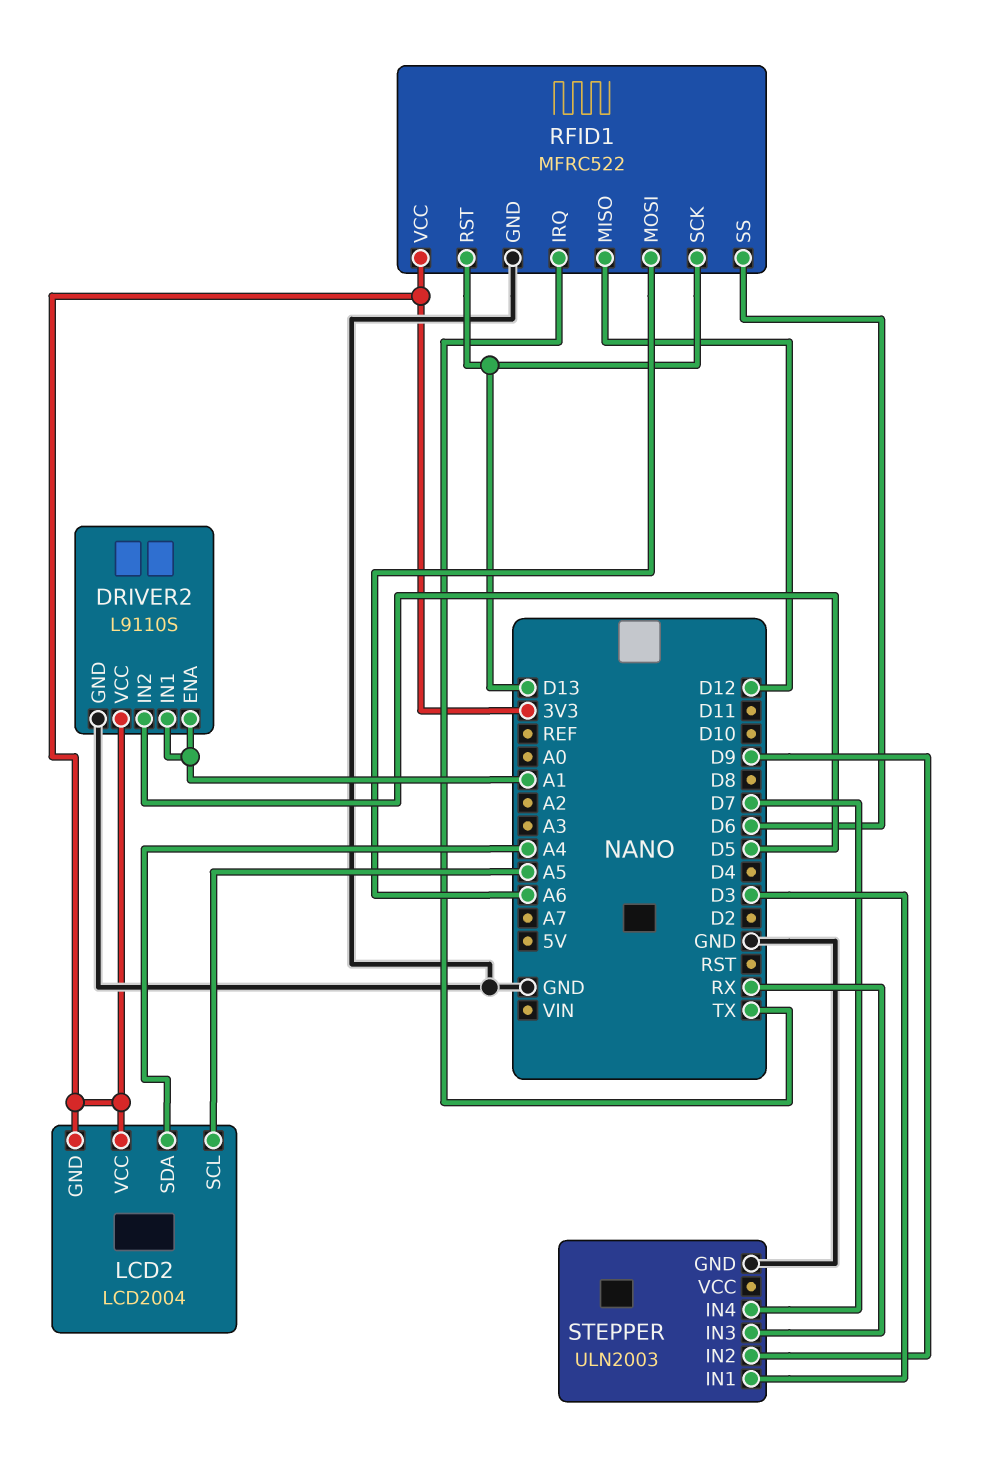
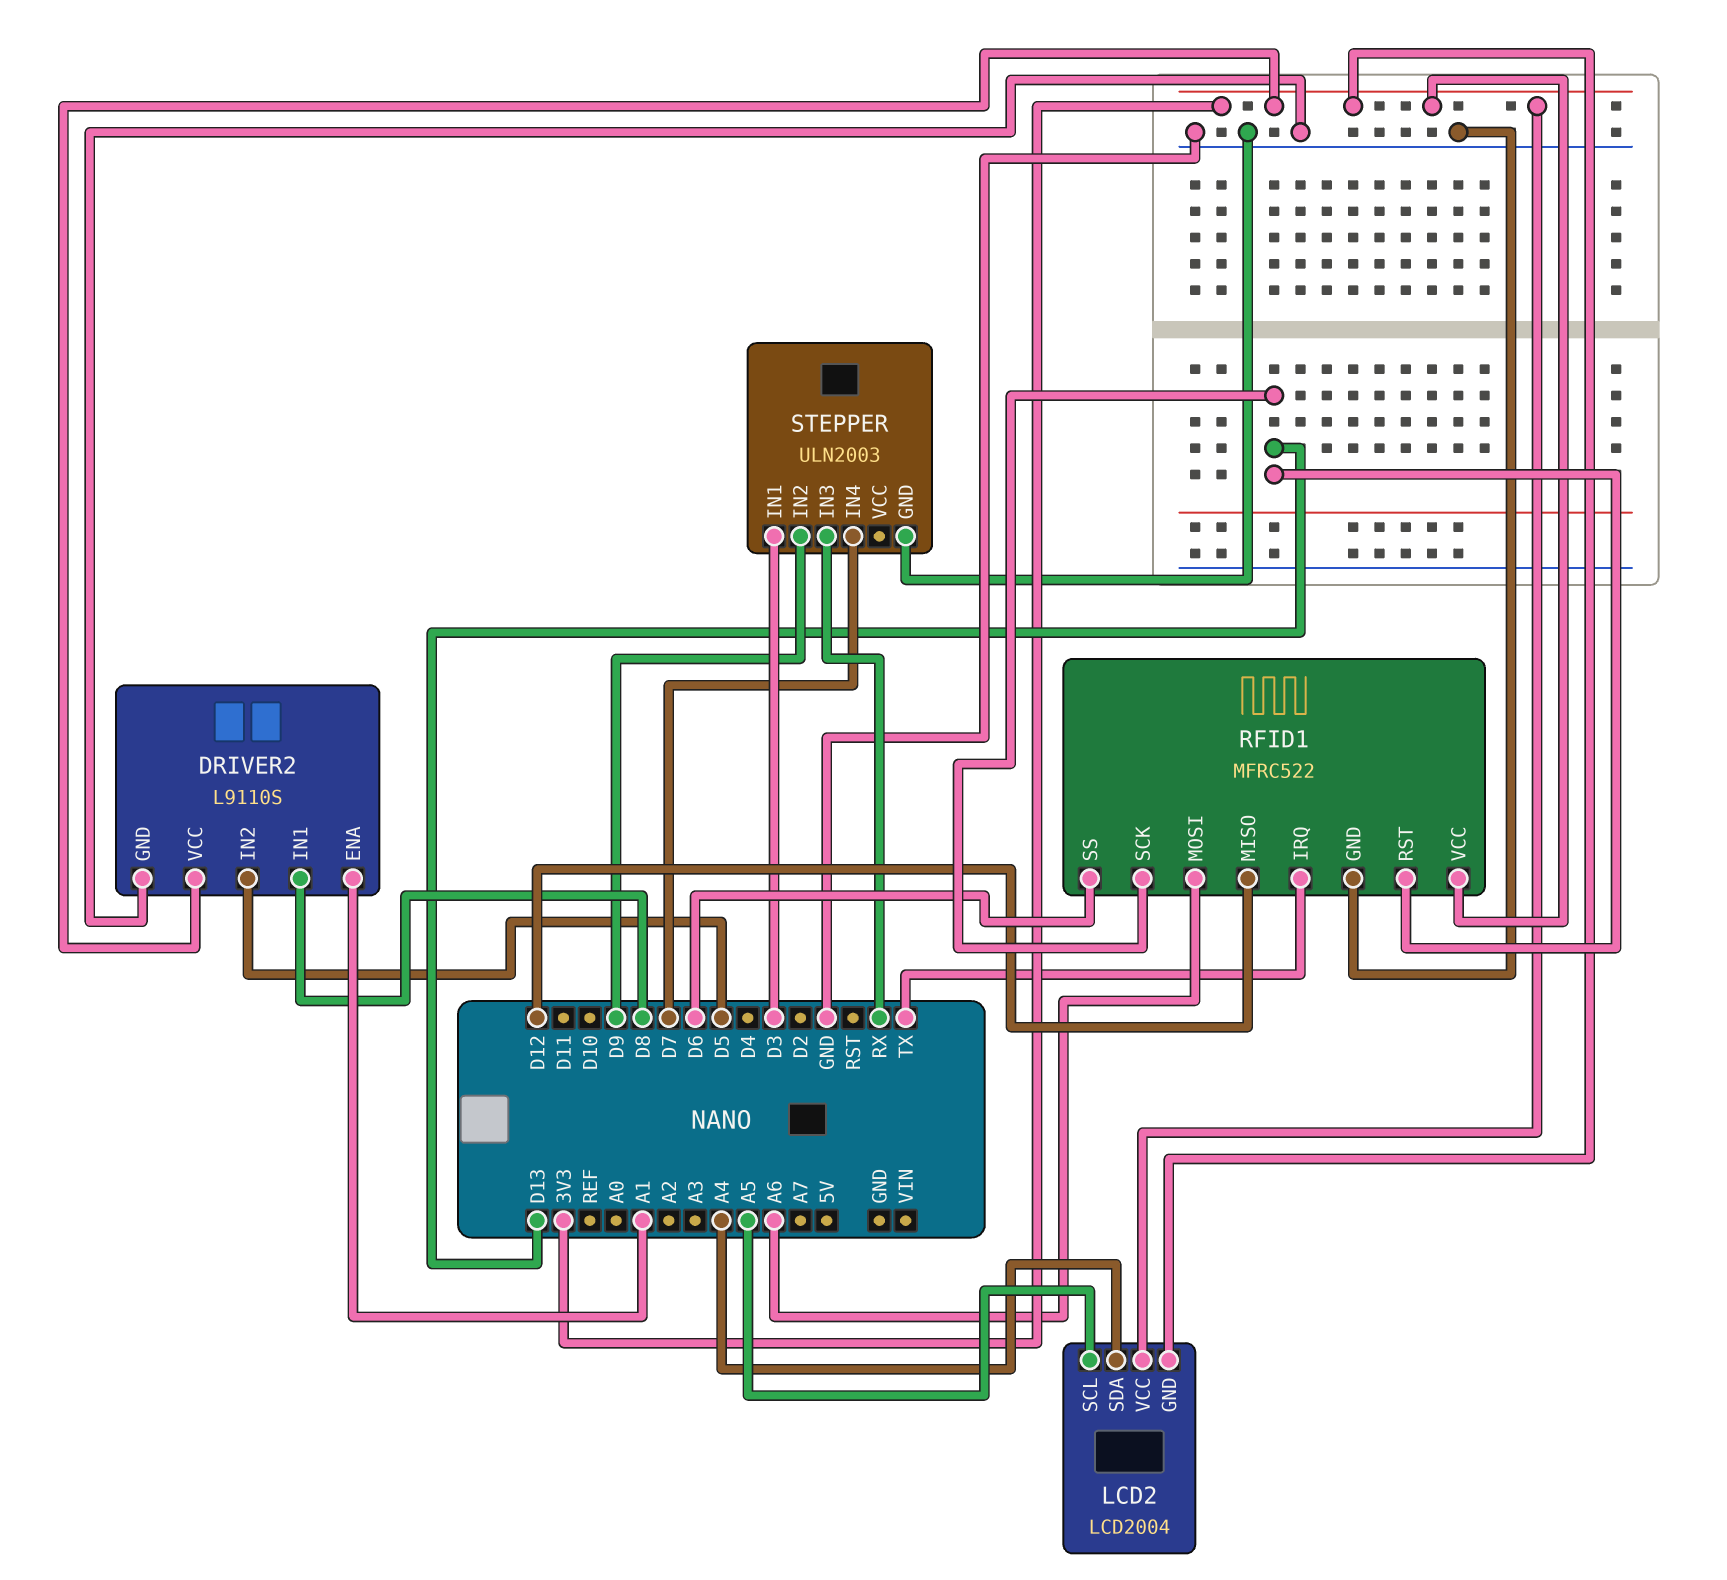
DRIVER2 pin IN1: A1 -> D8

